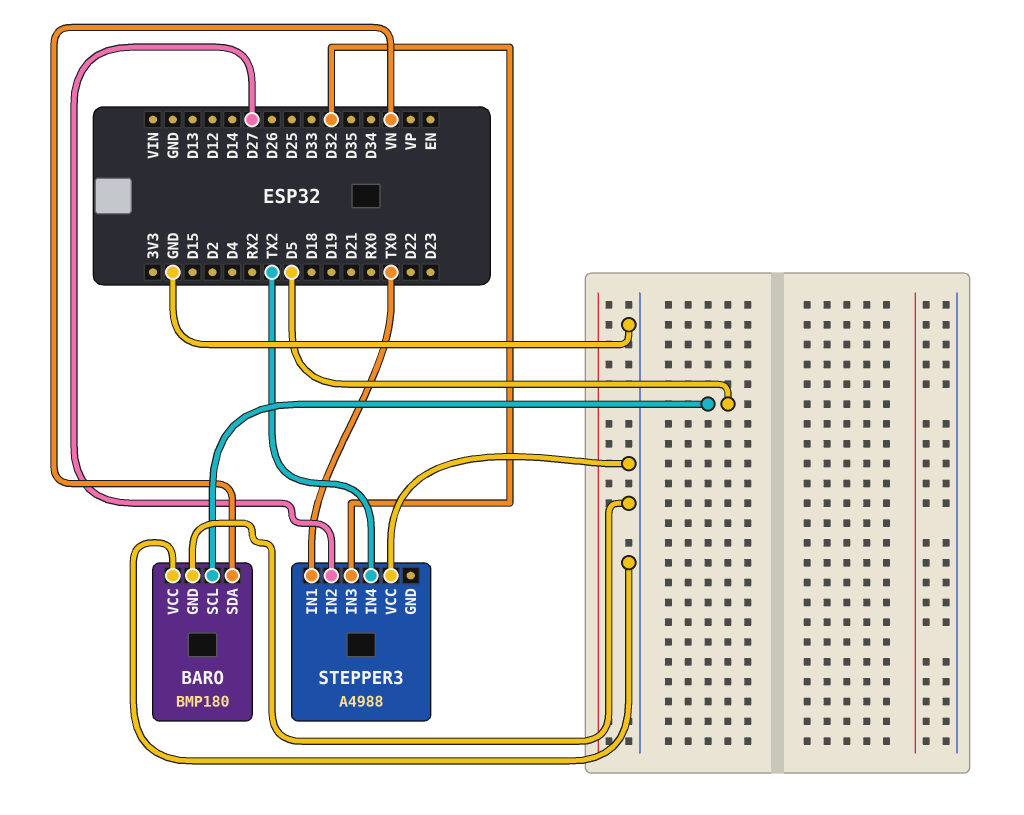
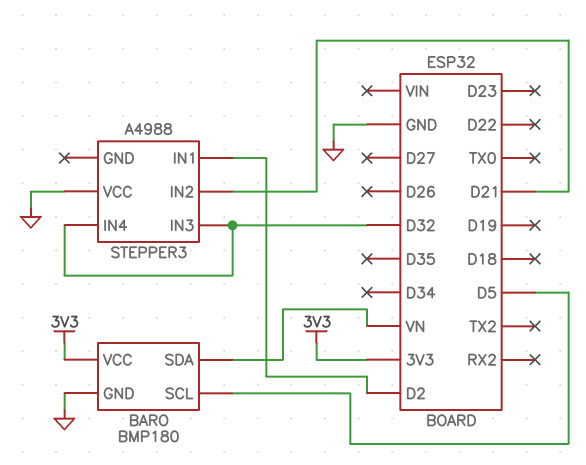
BARO pin VCC: GND -> 3V3
STEPPER3 pin IN1: TX0 -> D2
STEPPER3 pin IN2: D27 -> D21
STEPPER3 pin IN4: TX2 -> D32

